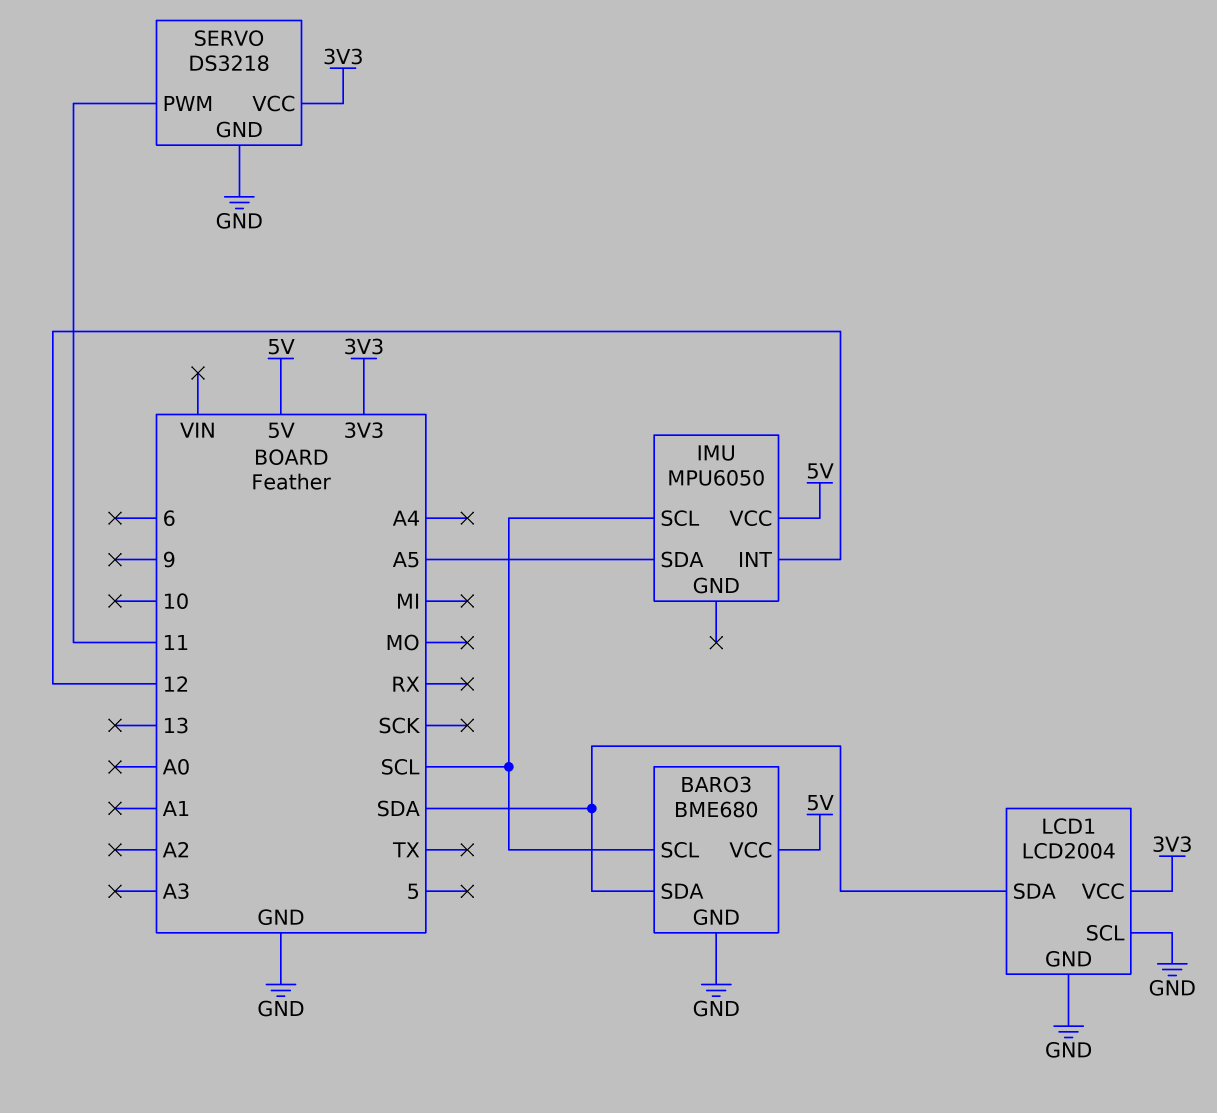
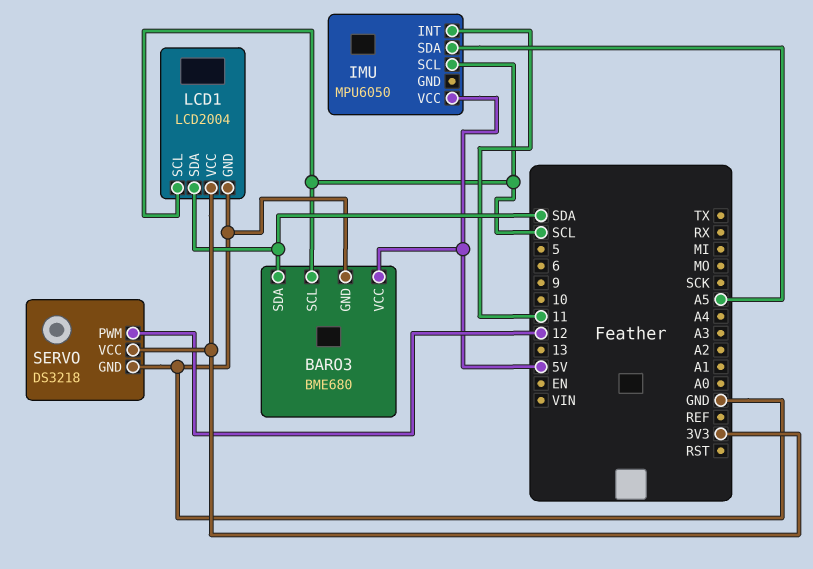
IMU pin INT: 12 -> 11
LCD1 pin SCL: GND -> SCL
SERVO pin PWM: 11 -> 12

